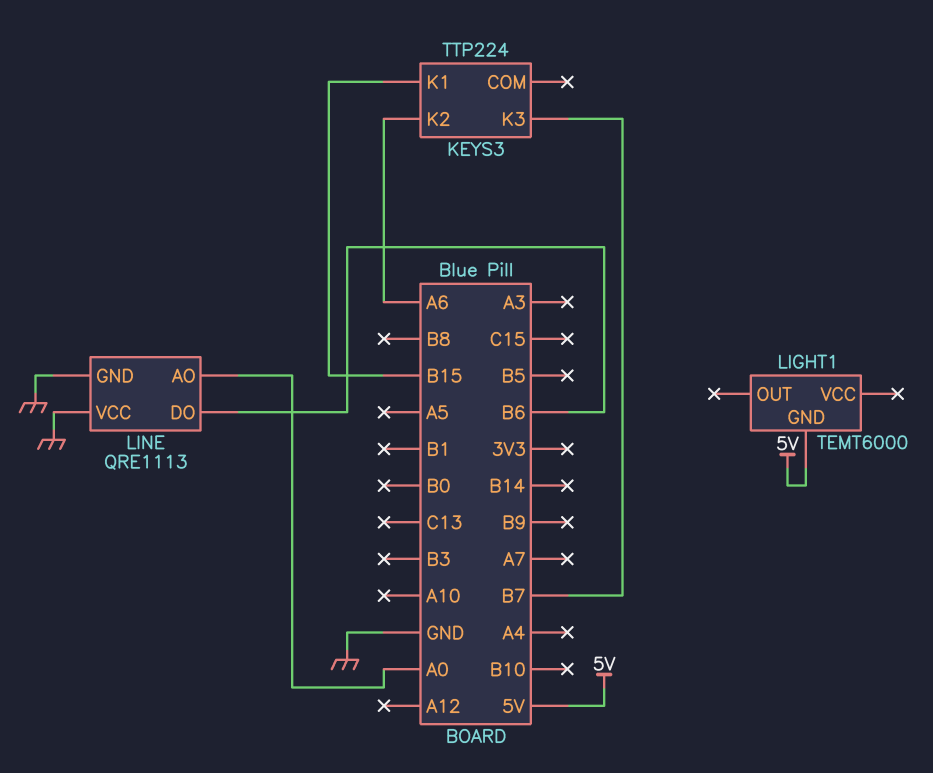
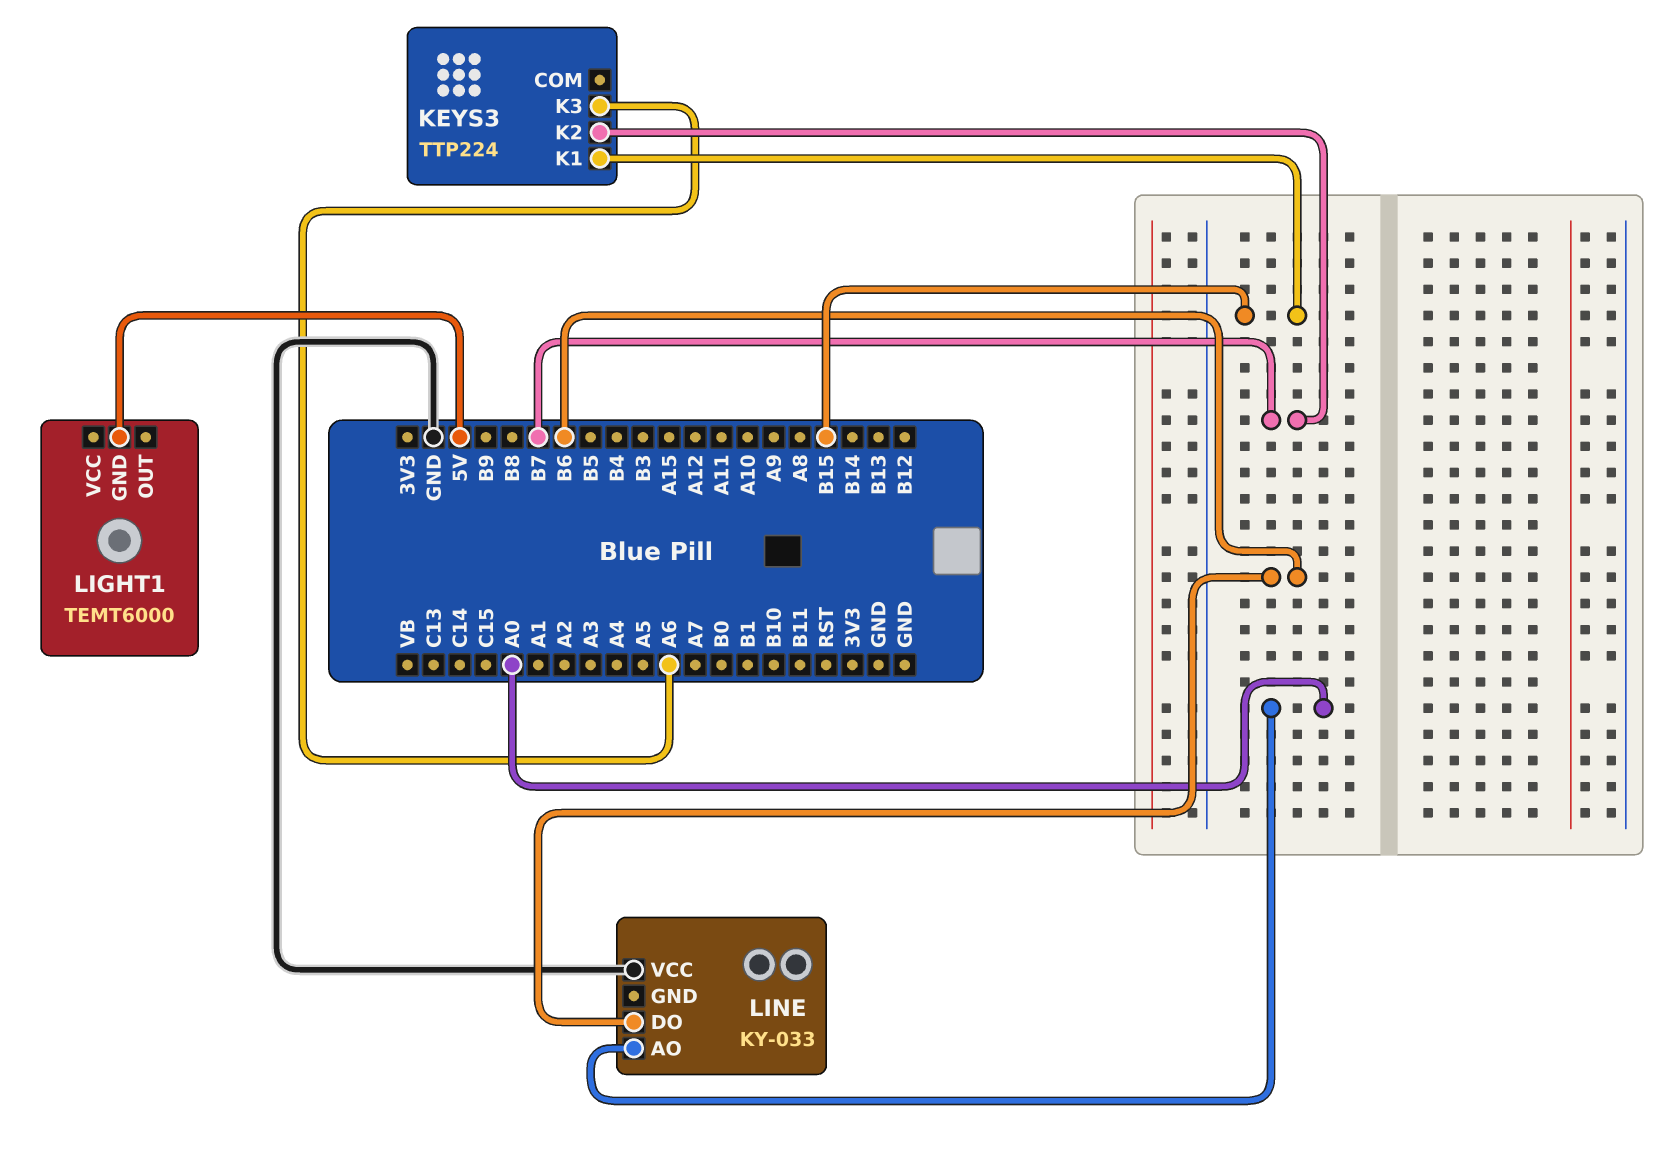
KEYS3 pin K2: A6 -> B7
KEYS3 pin K3: B7 -> A6
LINE: QRE1113 -> KY-033
LINE pin GND: GND -> none

